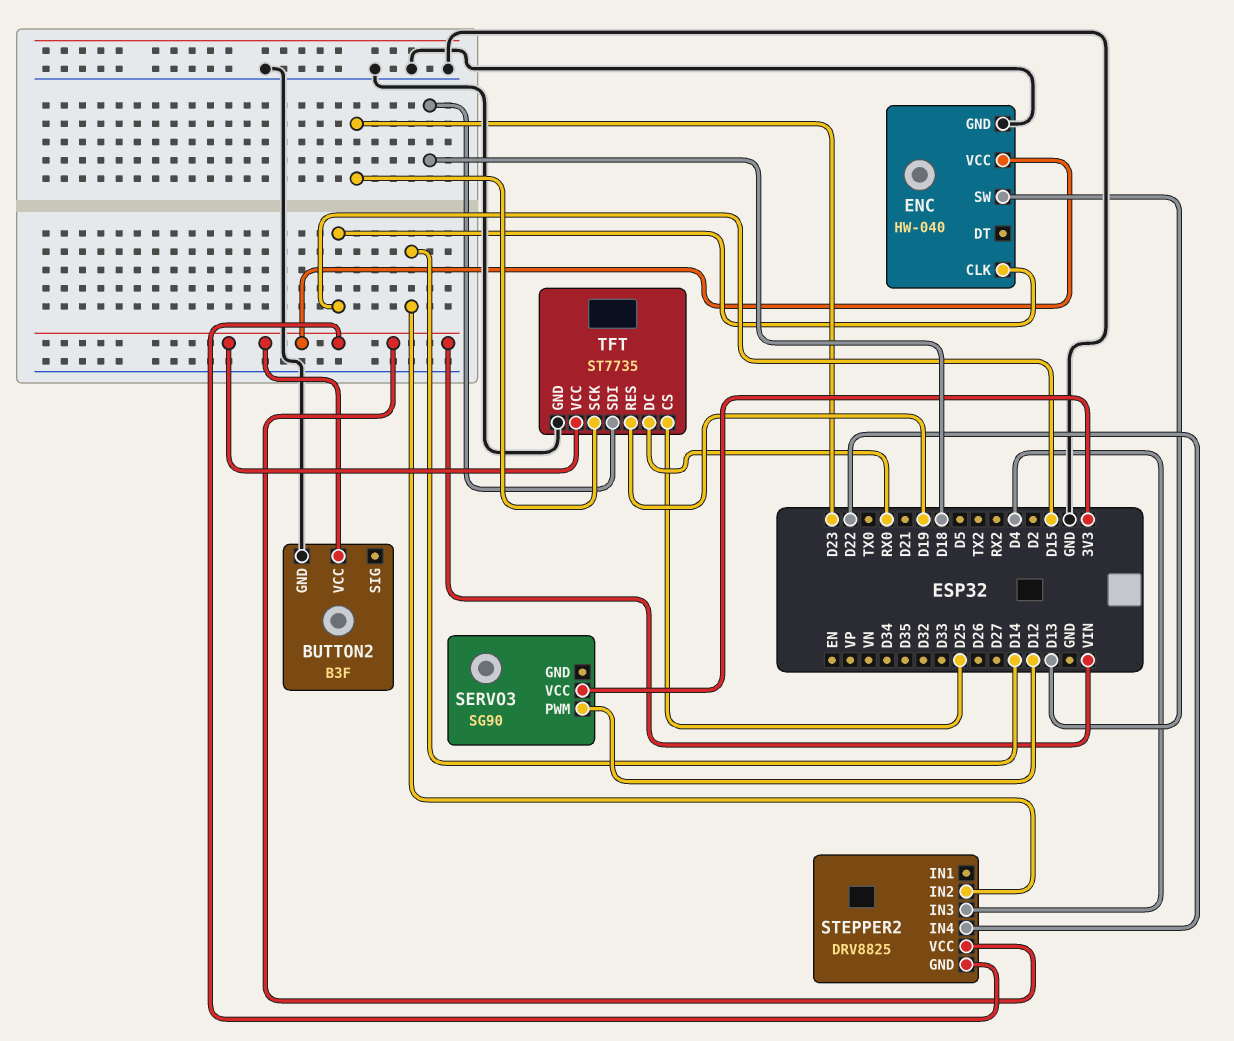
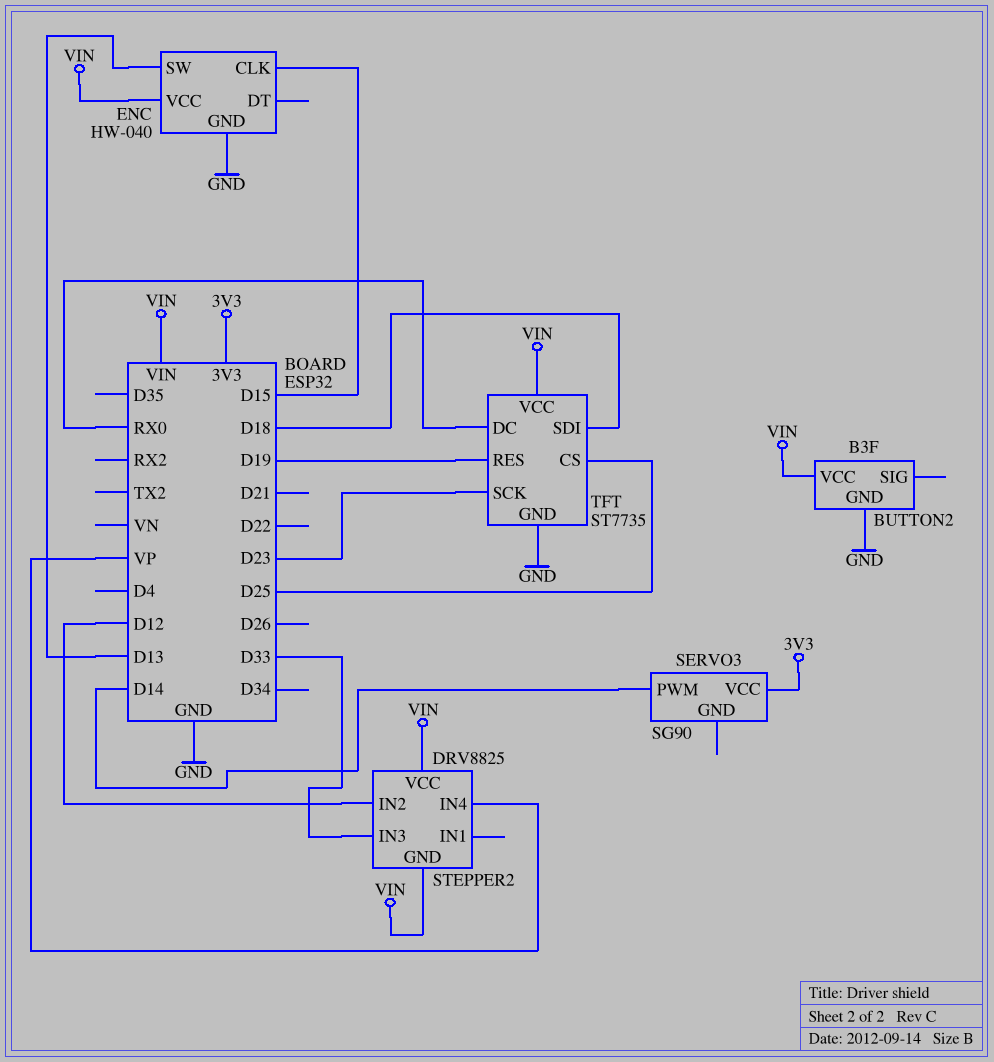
SERVO3 pin PWM: D12 -> D14
STEPPER2 pin IN2: D14 -> D12
STEPPER2 pin IN3: D4 -> D33
STEPPER2 pin IN4: D22 -> VP

